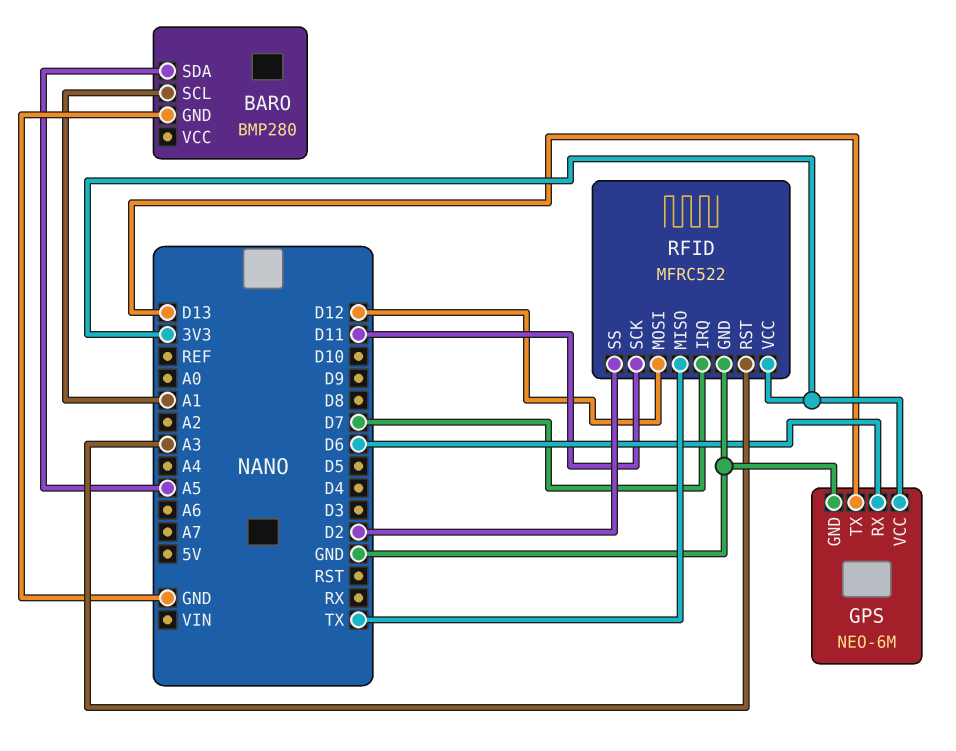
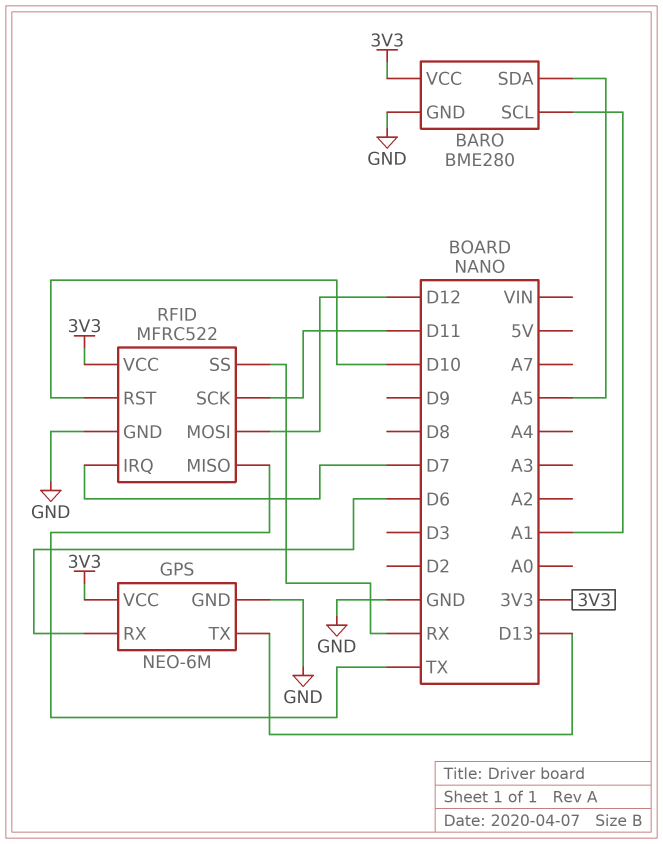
BARO: BMP280 -> BME280
BARO pin VCC: none -> 3V3
RFID pin RST: A3 -> D10
RFID pin SS: D2 -> RX

